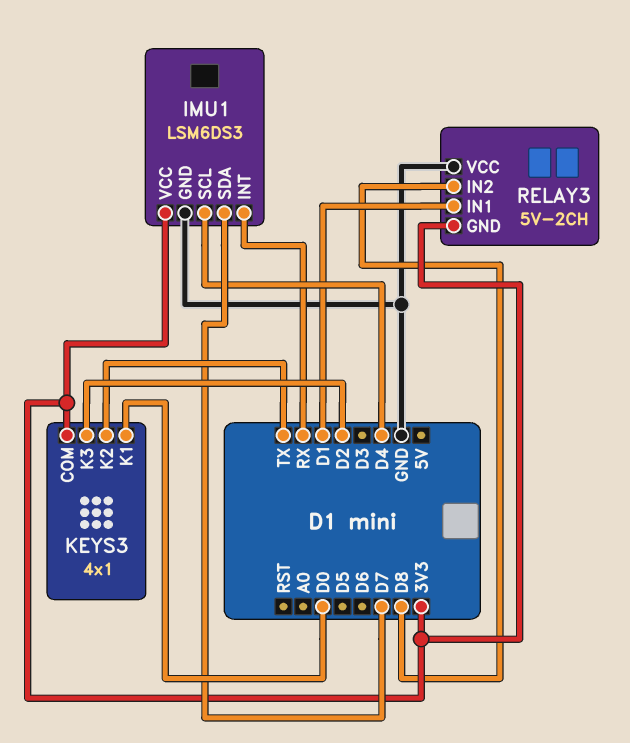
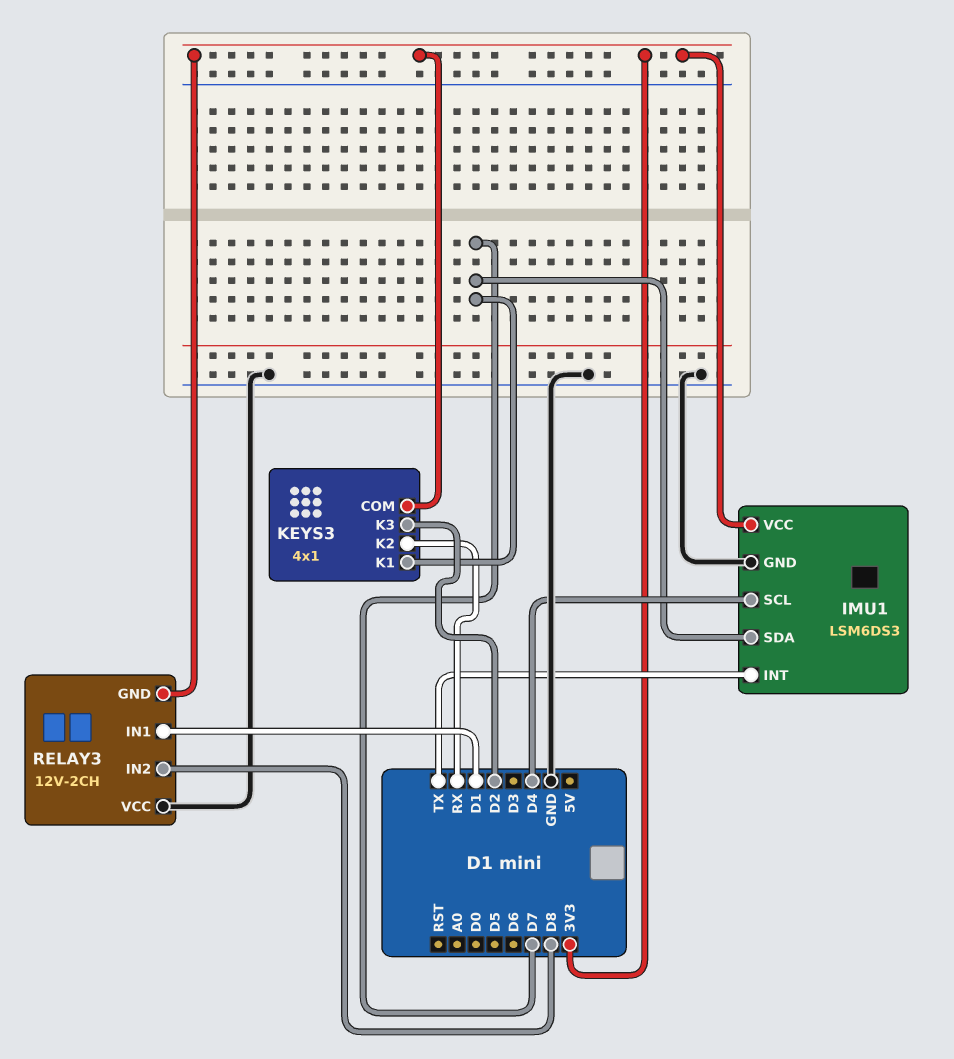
IMU1 pin INT: RX -> TX
KEYS3 pin K1: D0 -> D7
KEYS3 pin K2: TX -> RX
RELAY3: 5V-2CH -> 12V-2CH

